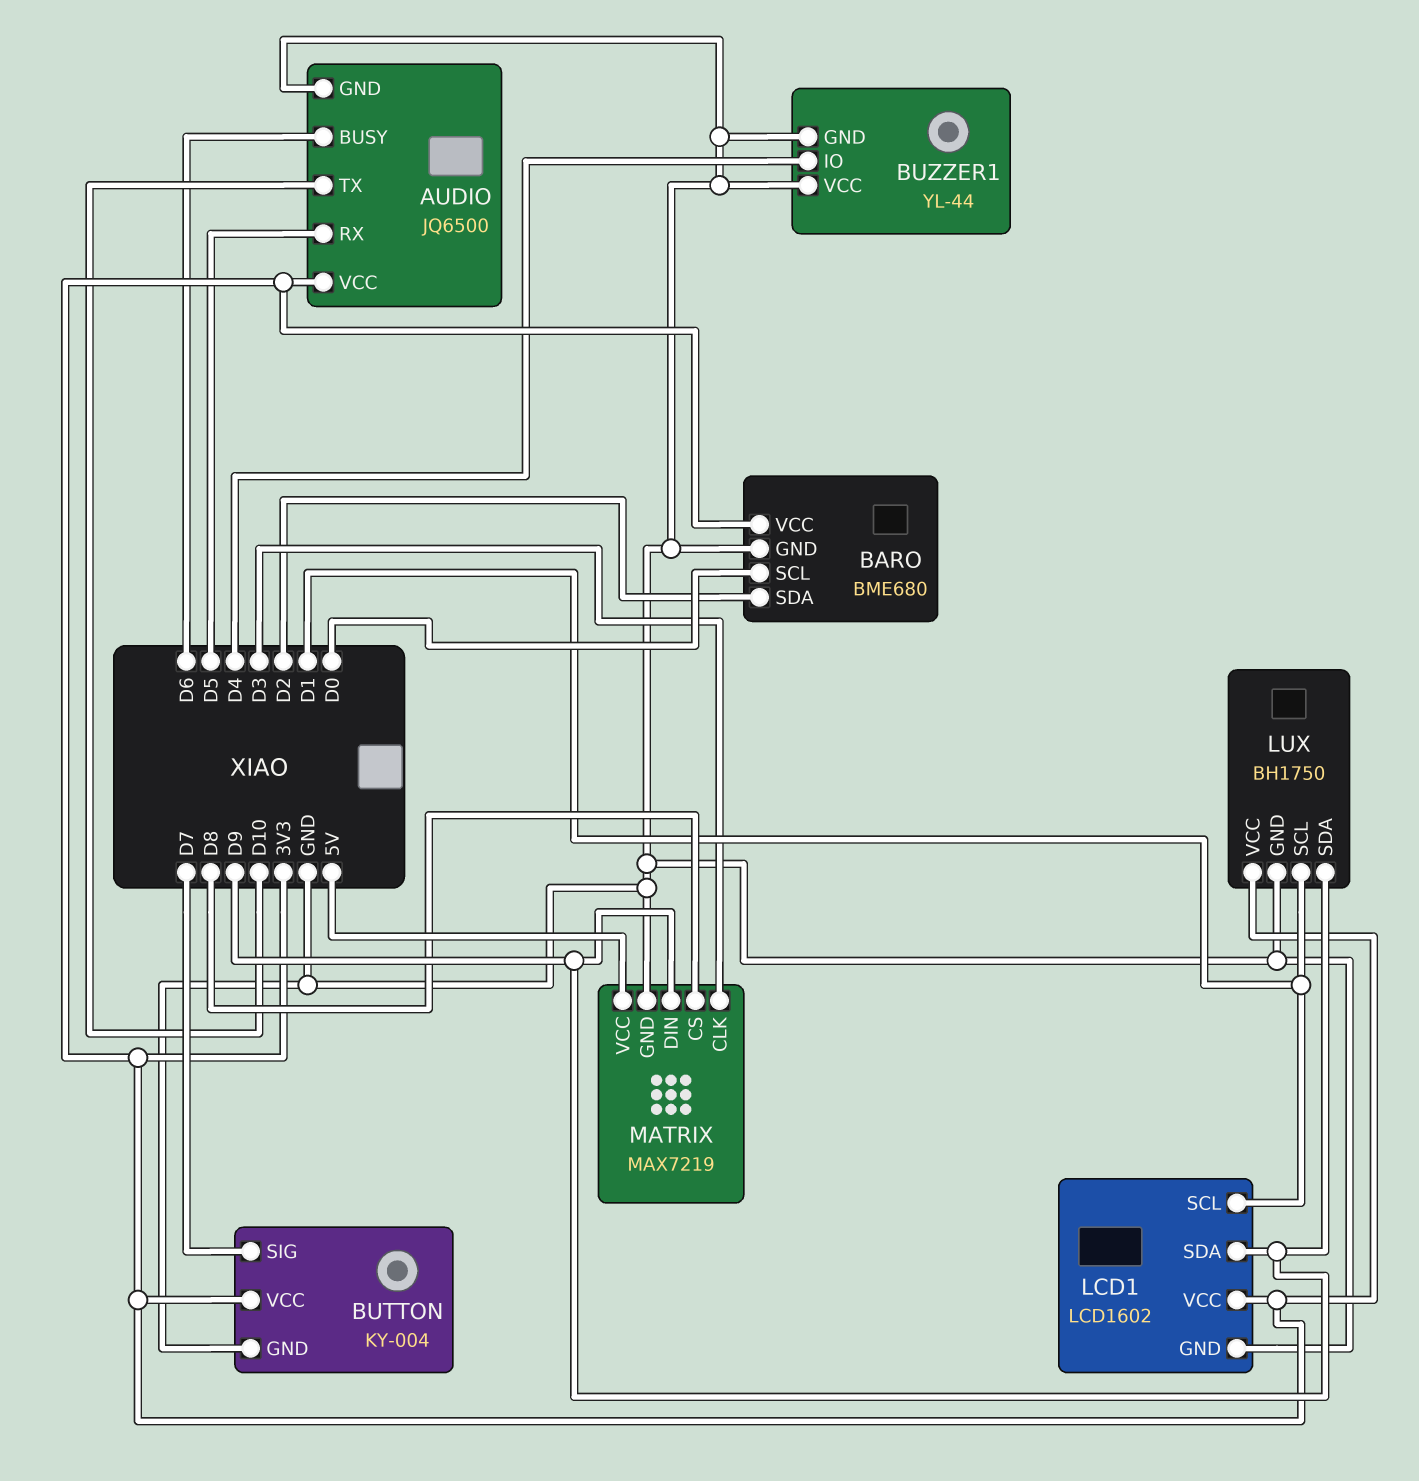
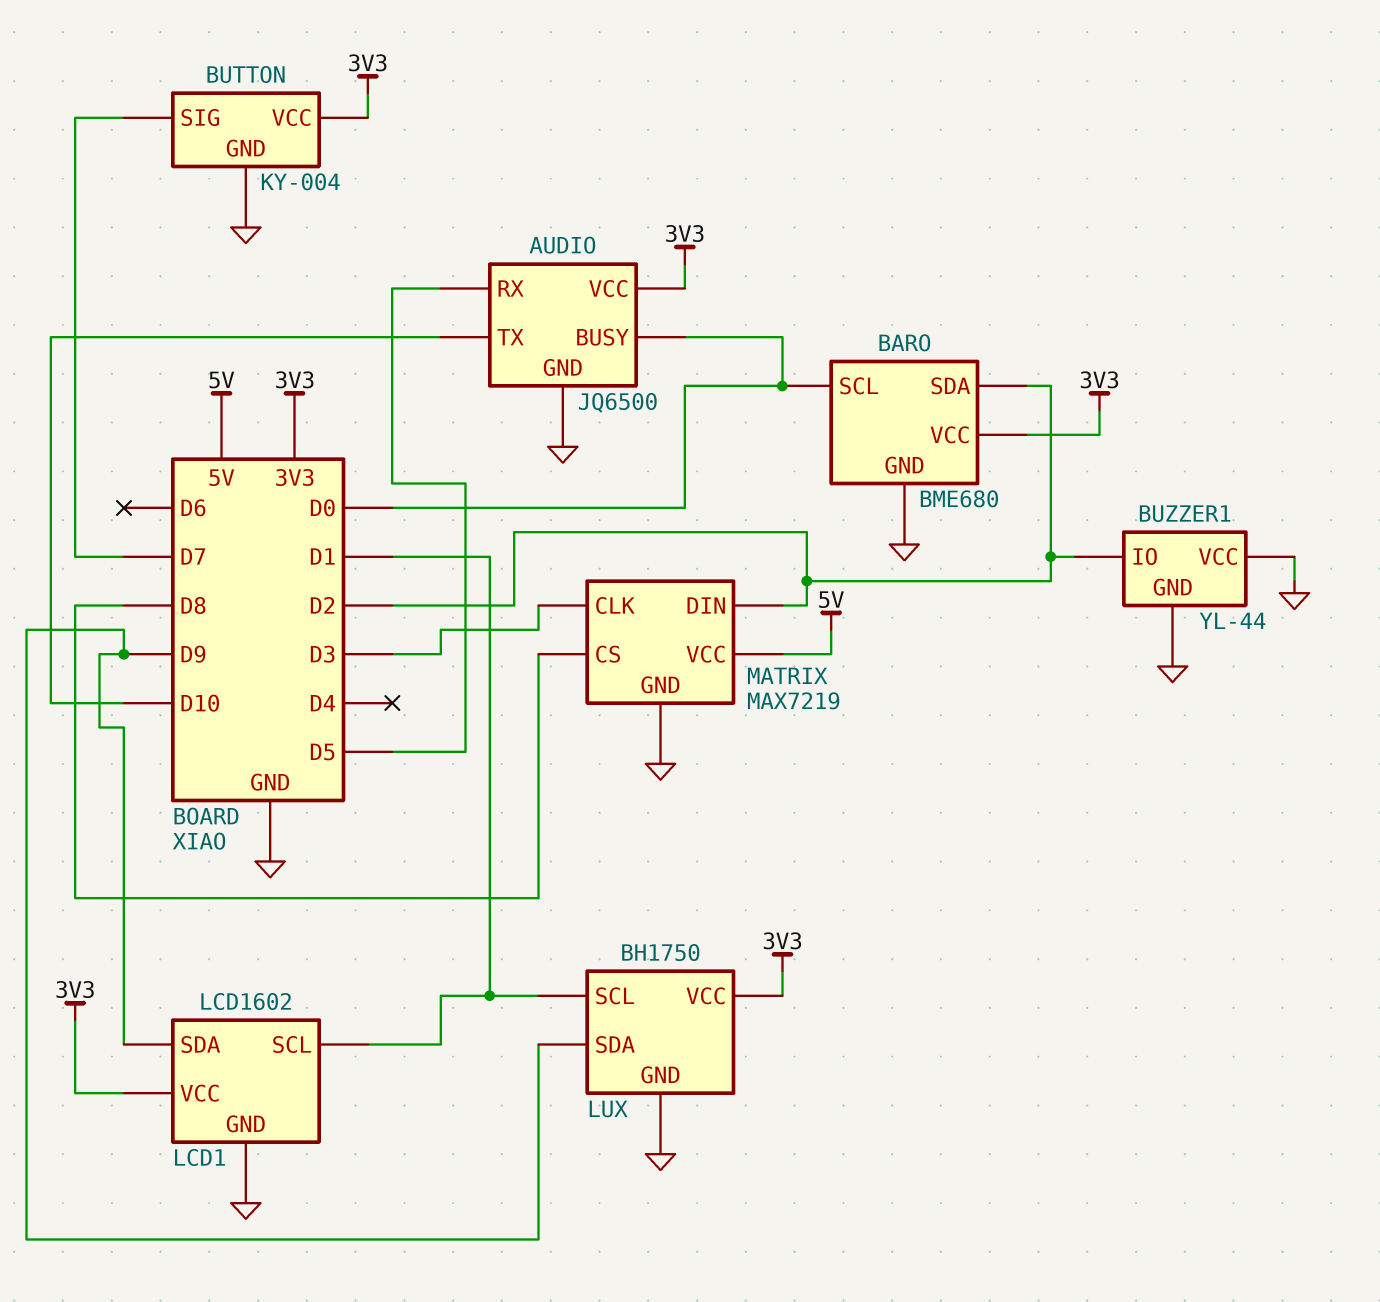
AUDIO pin BUSY: D6 -> D0
BUZZER1 pin IO: D4 -> D2
MATRIX pin DIN: D9 -> D2

